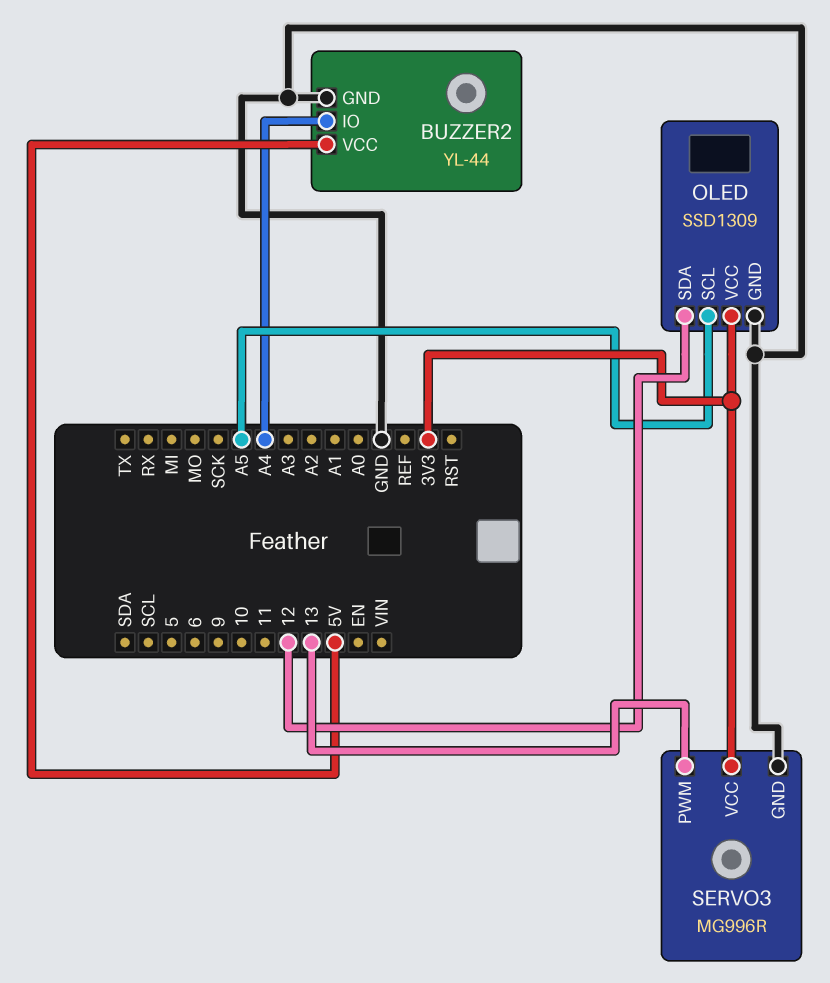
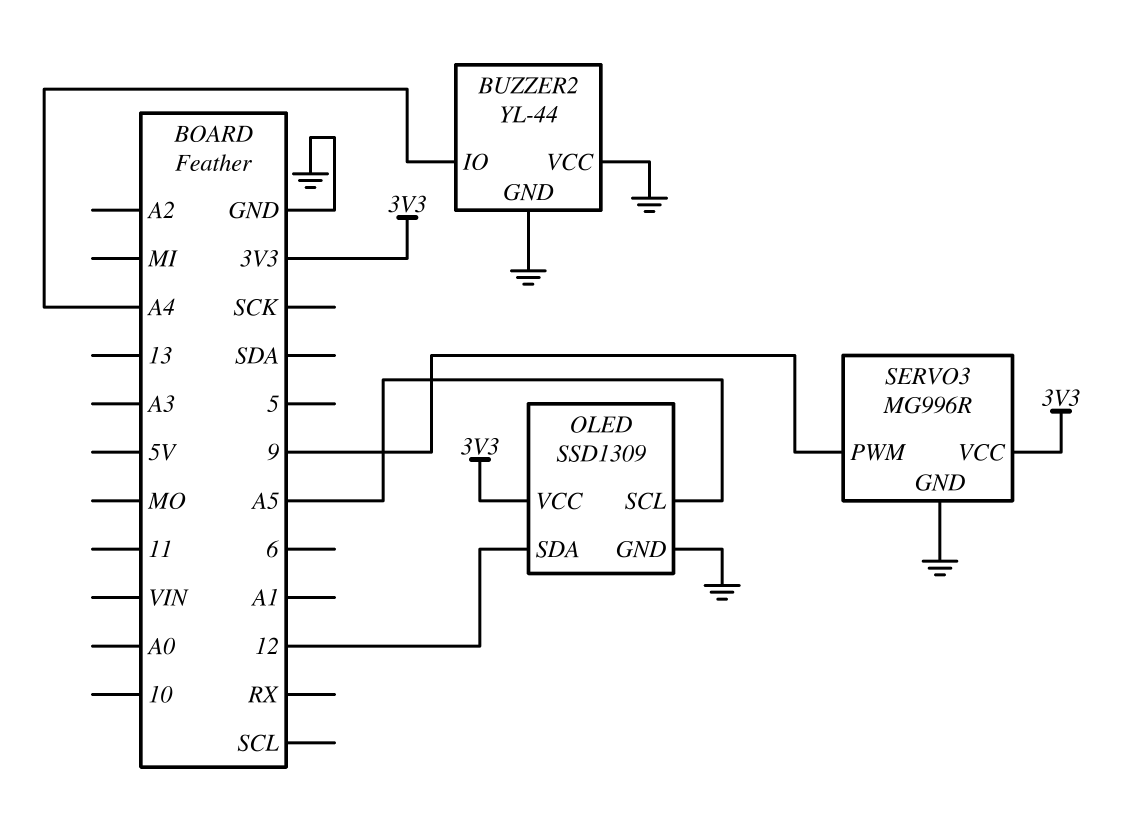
BUZZER2 pin VCC: 5V -> GND
SERVO3 pin PWM: 13 -> 9

